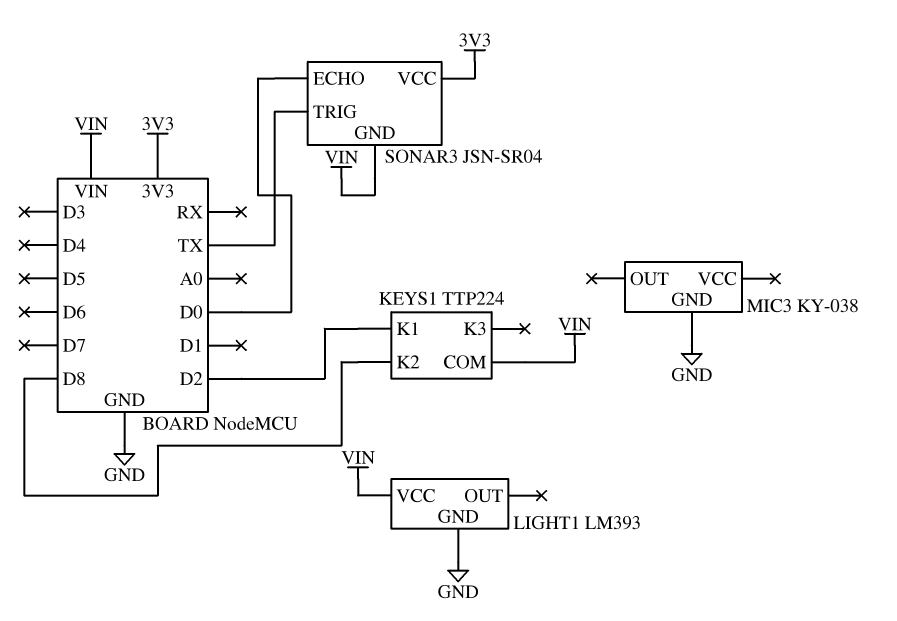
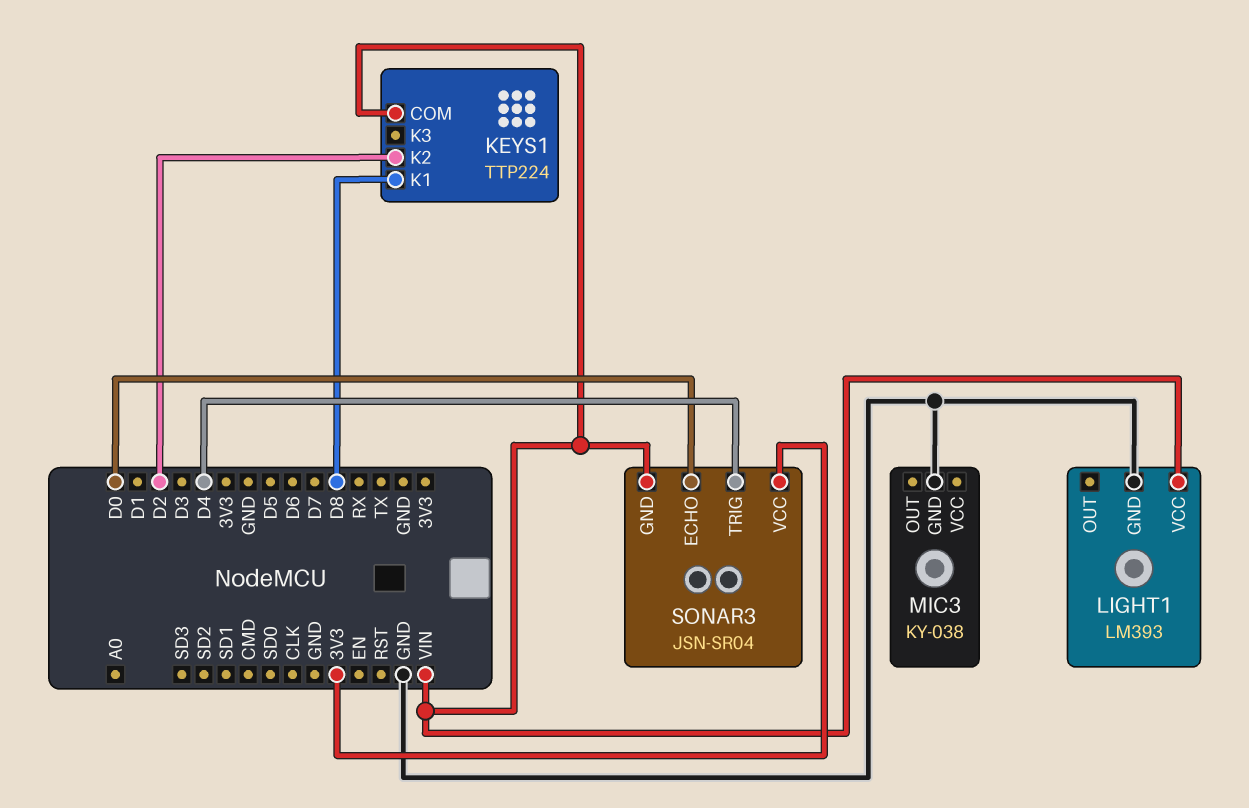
KEYS1 pin K1: D2 -> D8
KEYS1 pin K2: D8 -> D2
SONAR3 pin TRIG: TX -> D4

